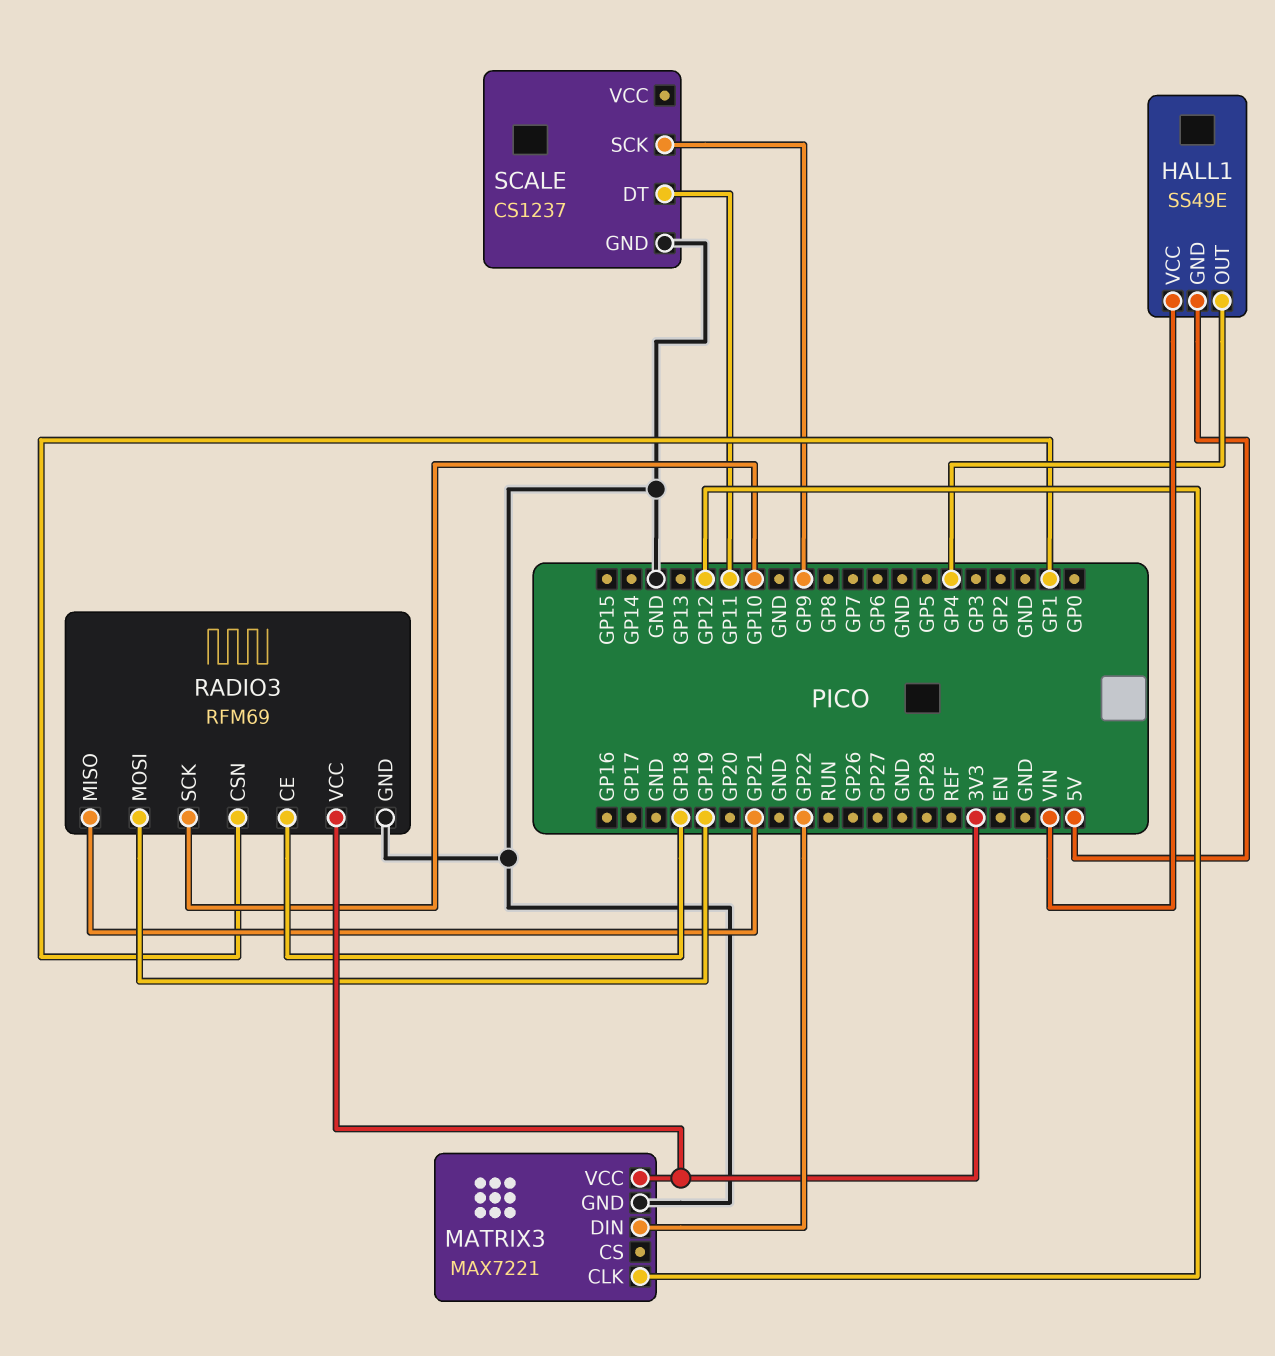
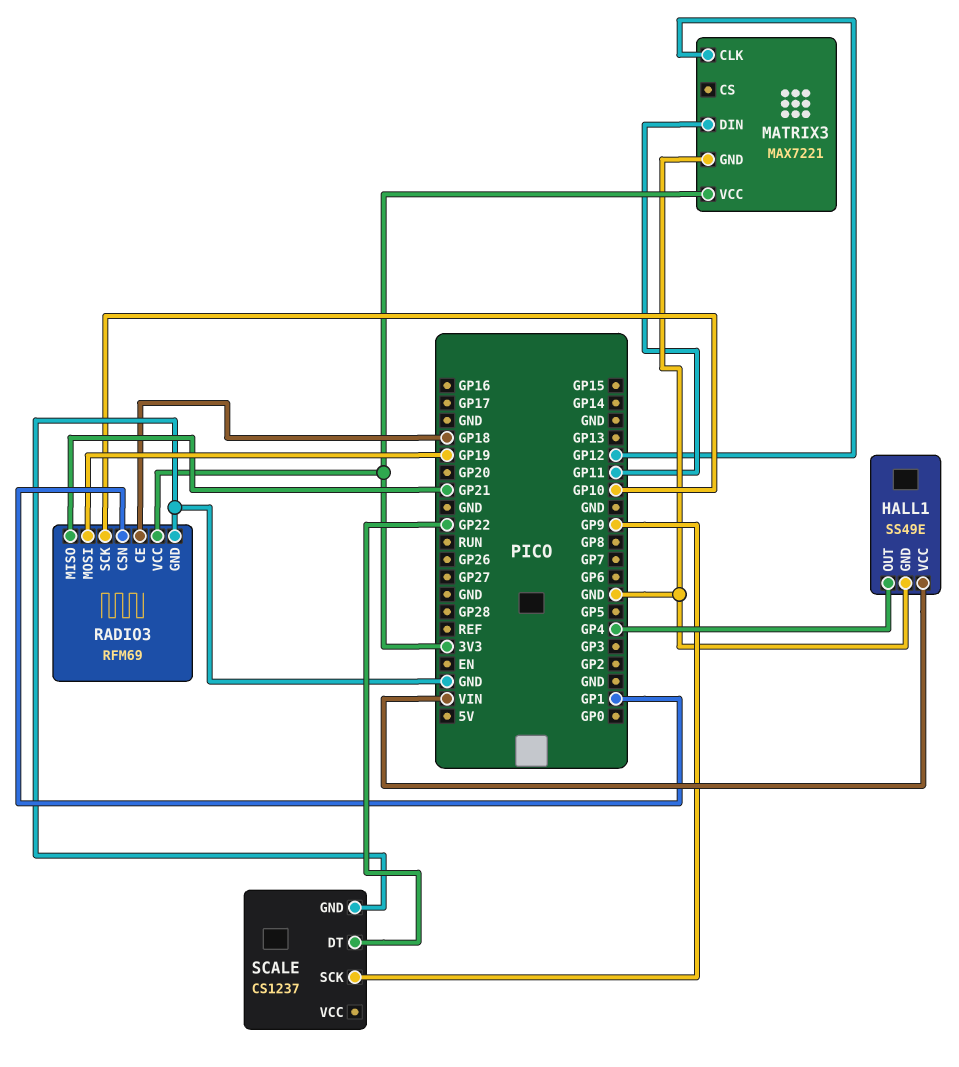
HALL1 pin GND: 5V -> GND
MATRIX3 pin DIN: GP22 -> GP11
SCALE pin DT: GP11 -> GP22

